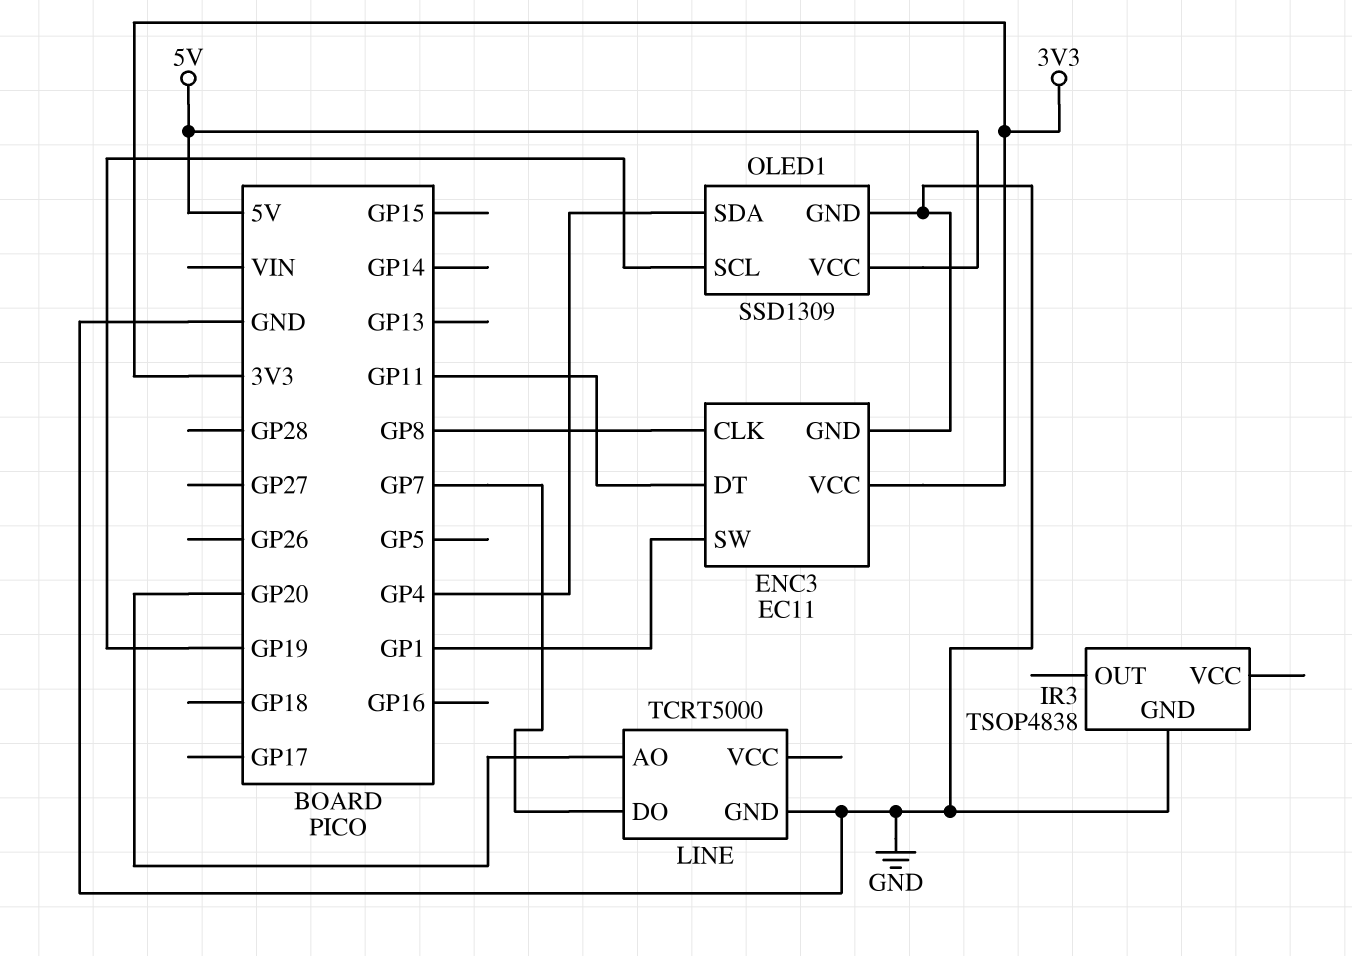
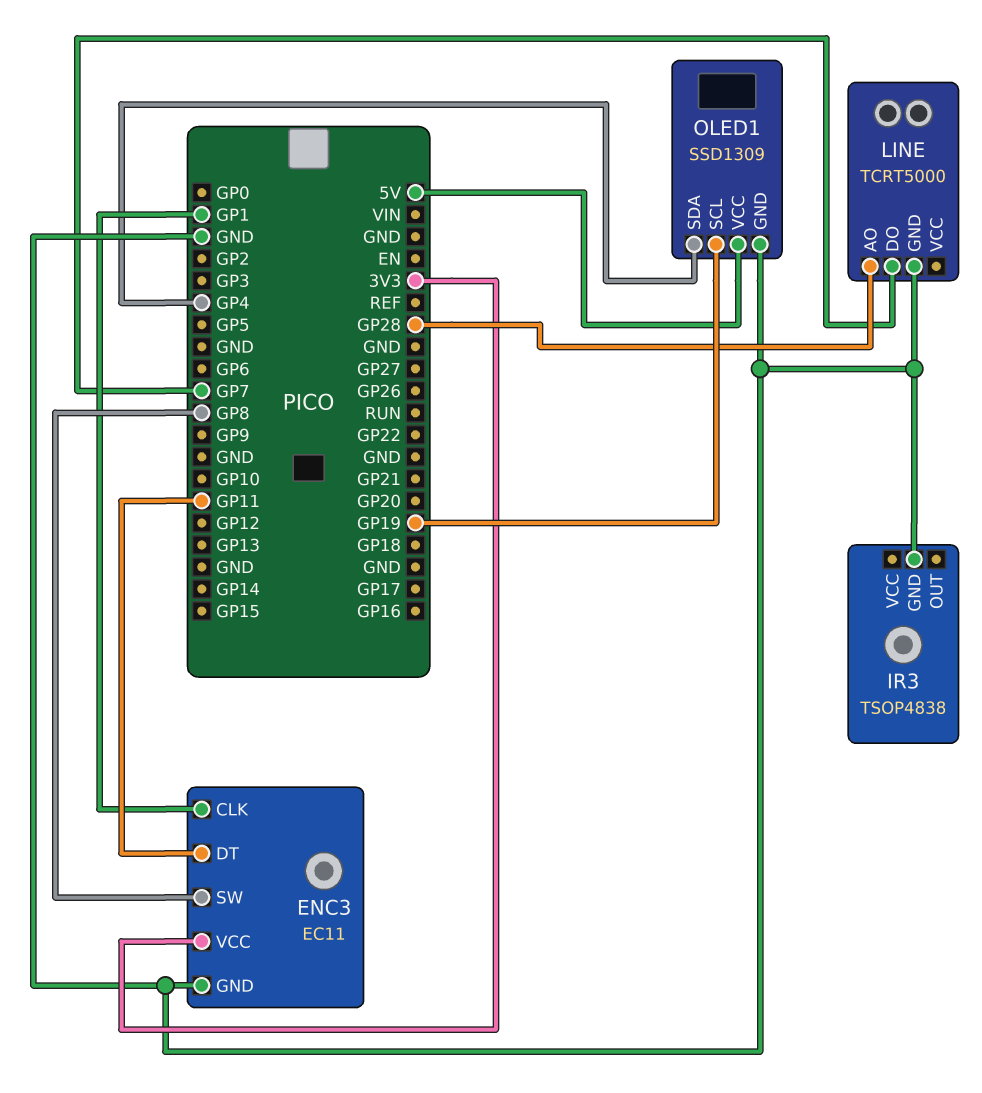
ENC3 pin CLK: GP8 -> GP1
ENC3 pin SW: GP1 -> GP8
LINE pin AO: GP20 -> GP28

